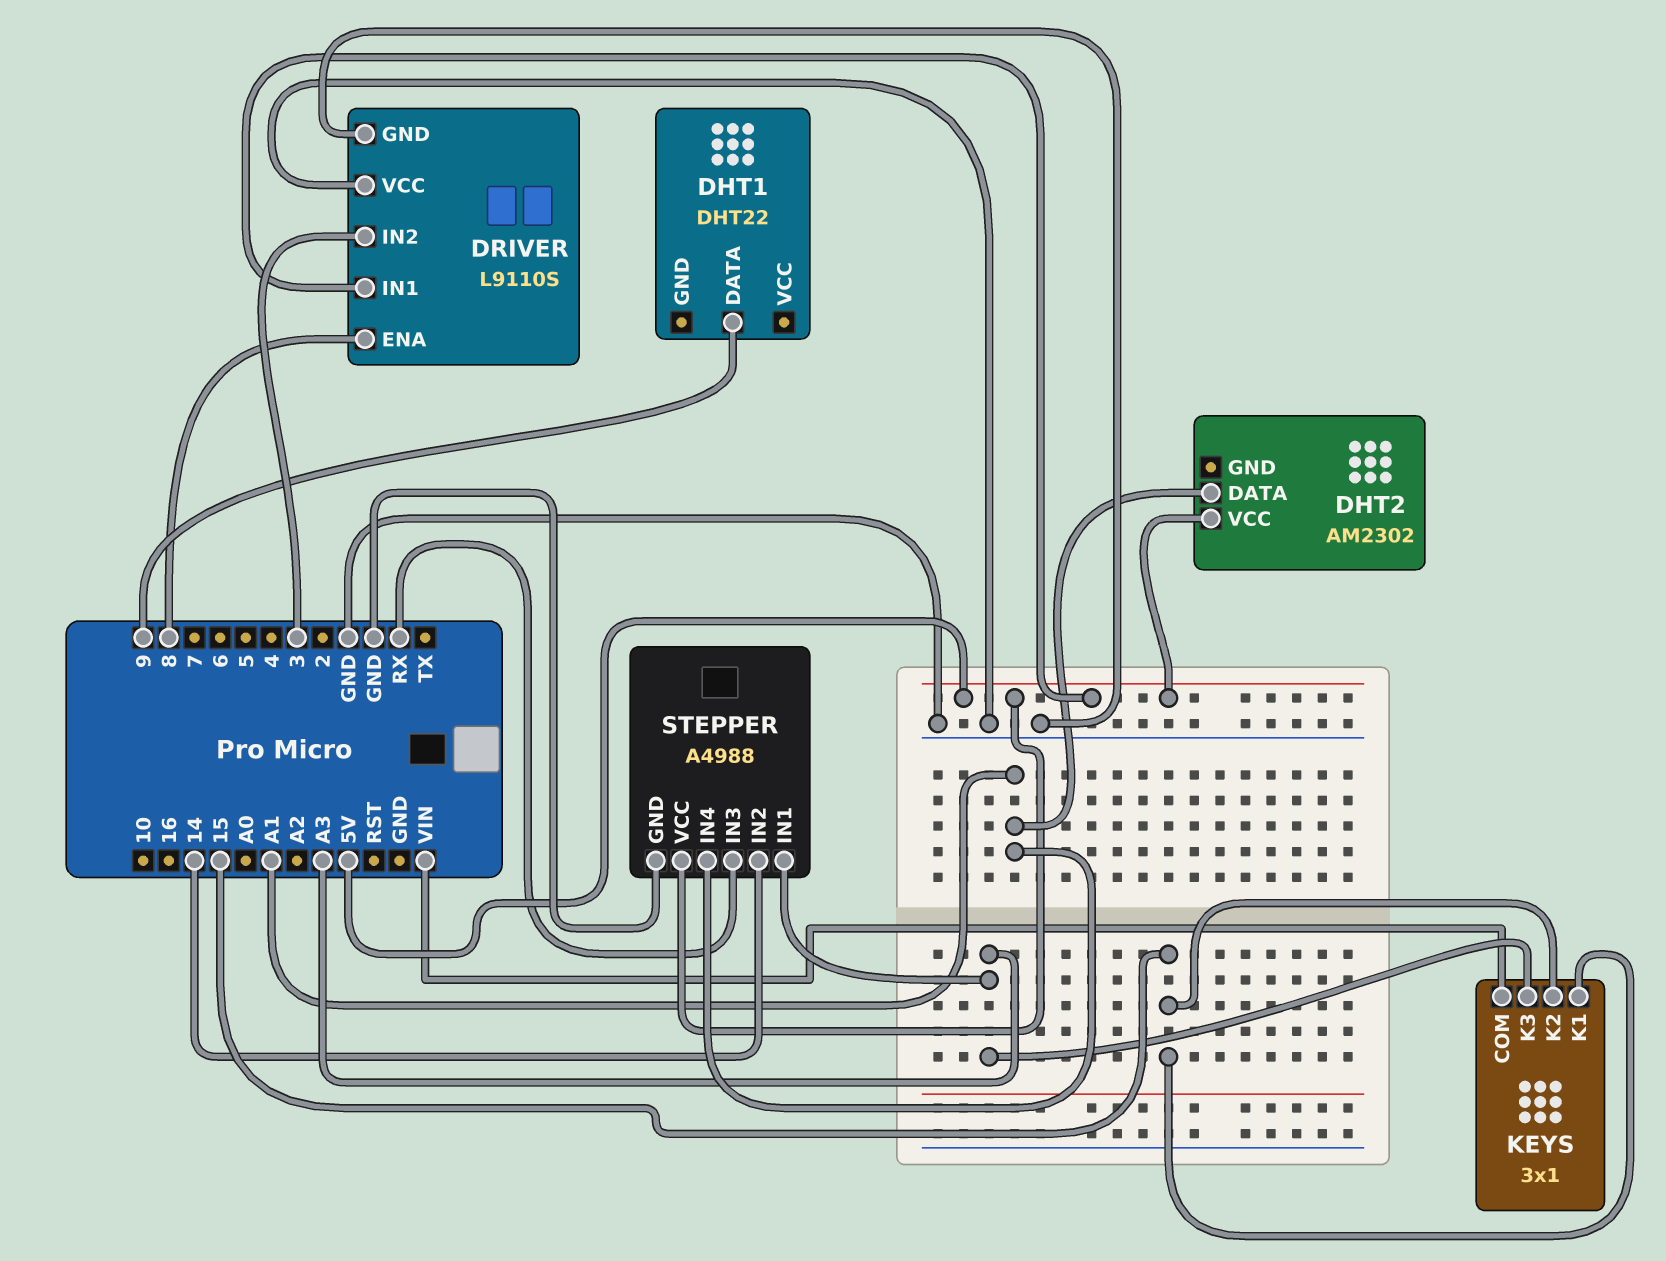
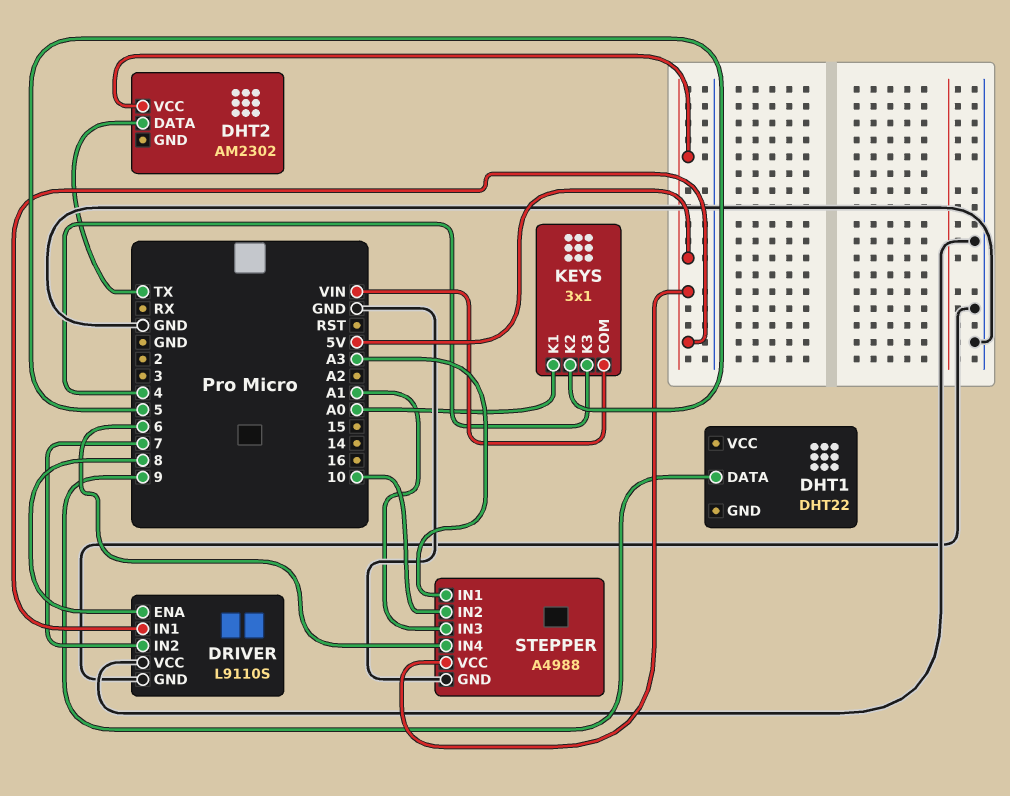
DHT2 pin DATA: A1 -> TX
DRIVER pin IN2: 3 -> 7
KEYS pin K1: 15 -> A0
KEYS pin K2: 15 -> 5
KEYS pin K3: A3 -> 4
STEPPER pin IN2: 14 -> 10
STEPPER pin IN3: RX -> A1
STEPPER pin IN4: A1 -> 6

